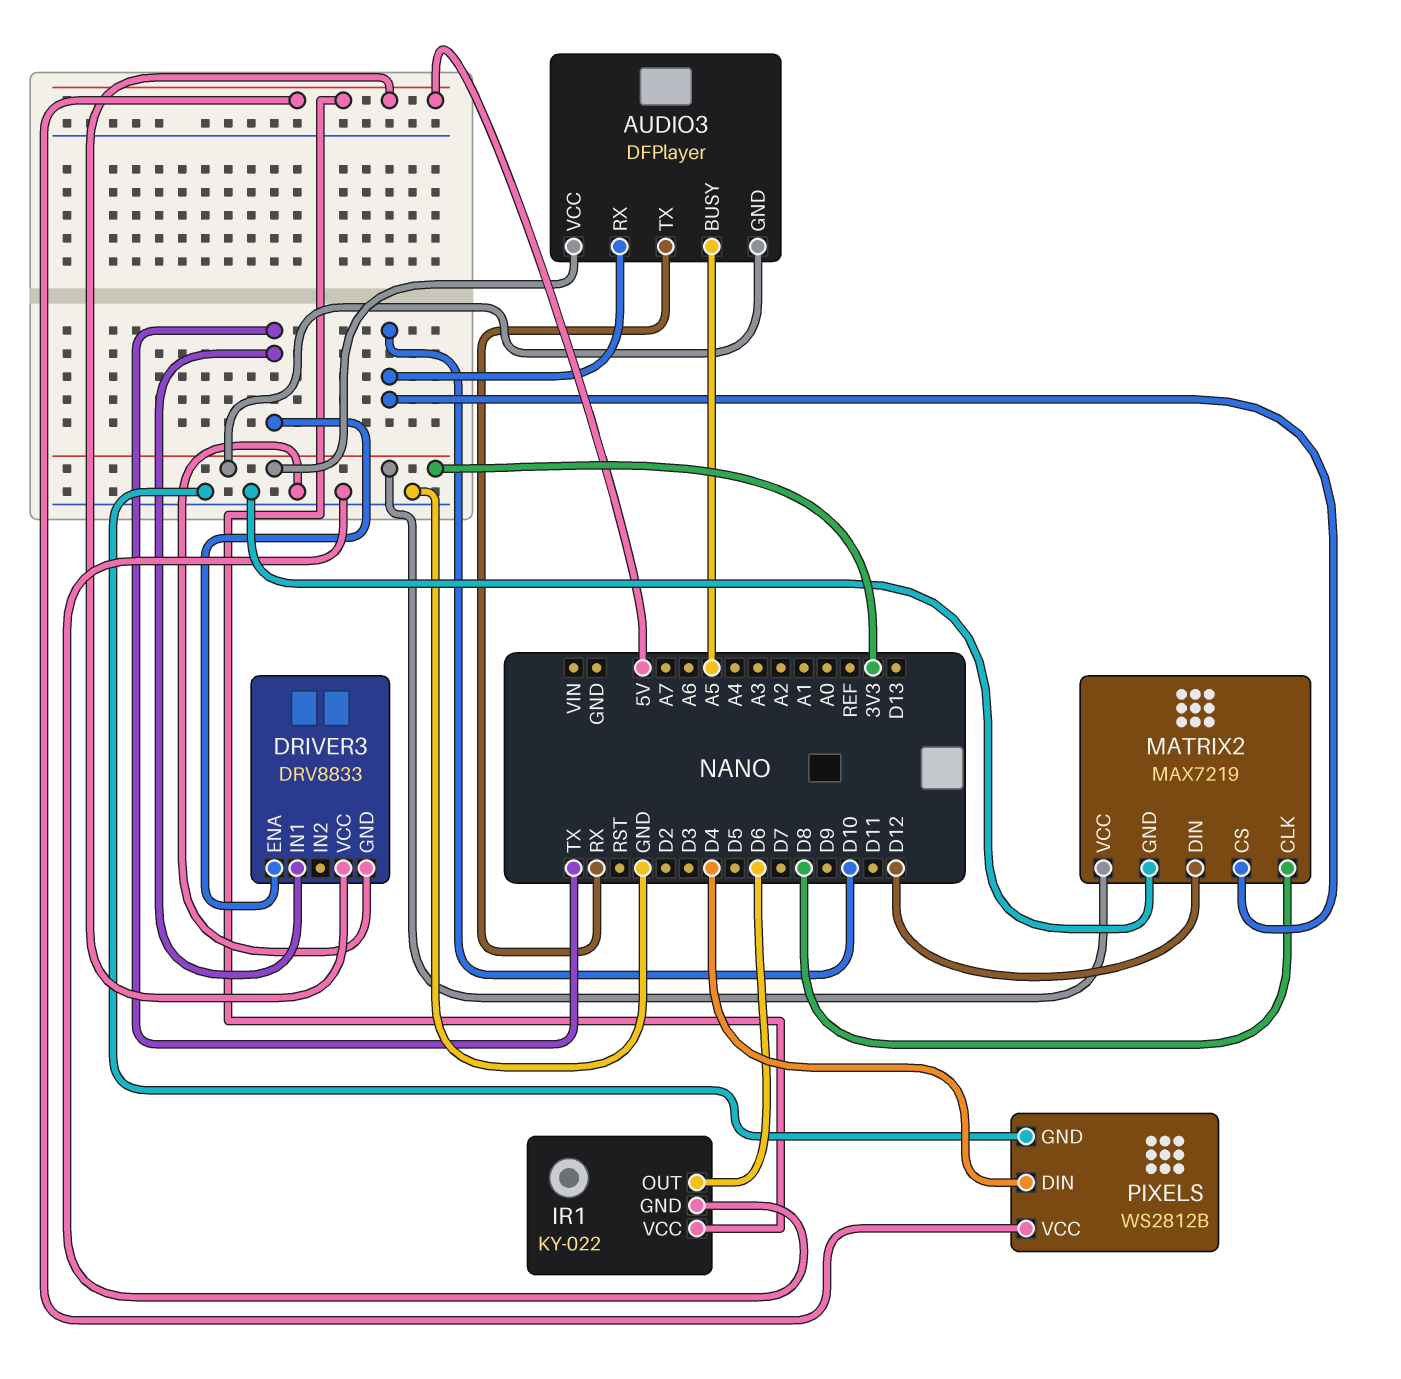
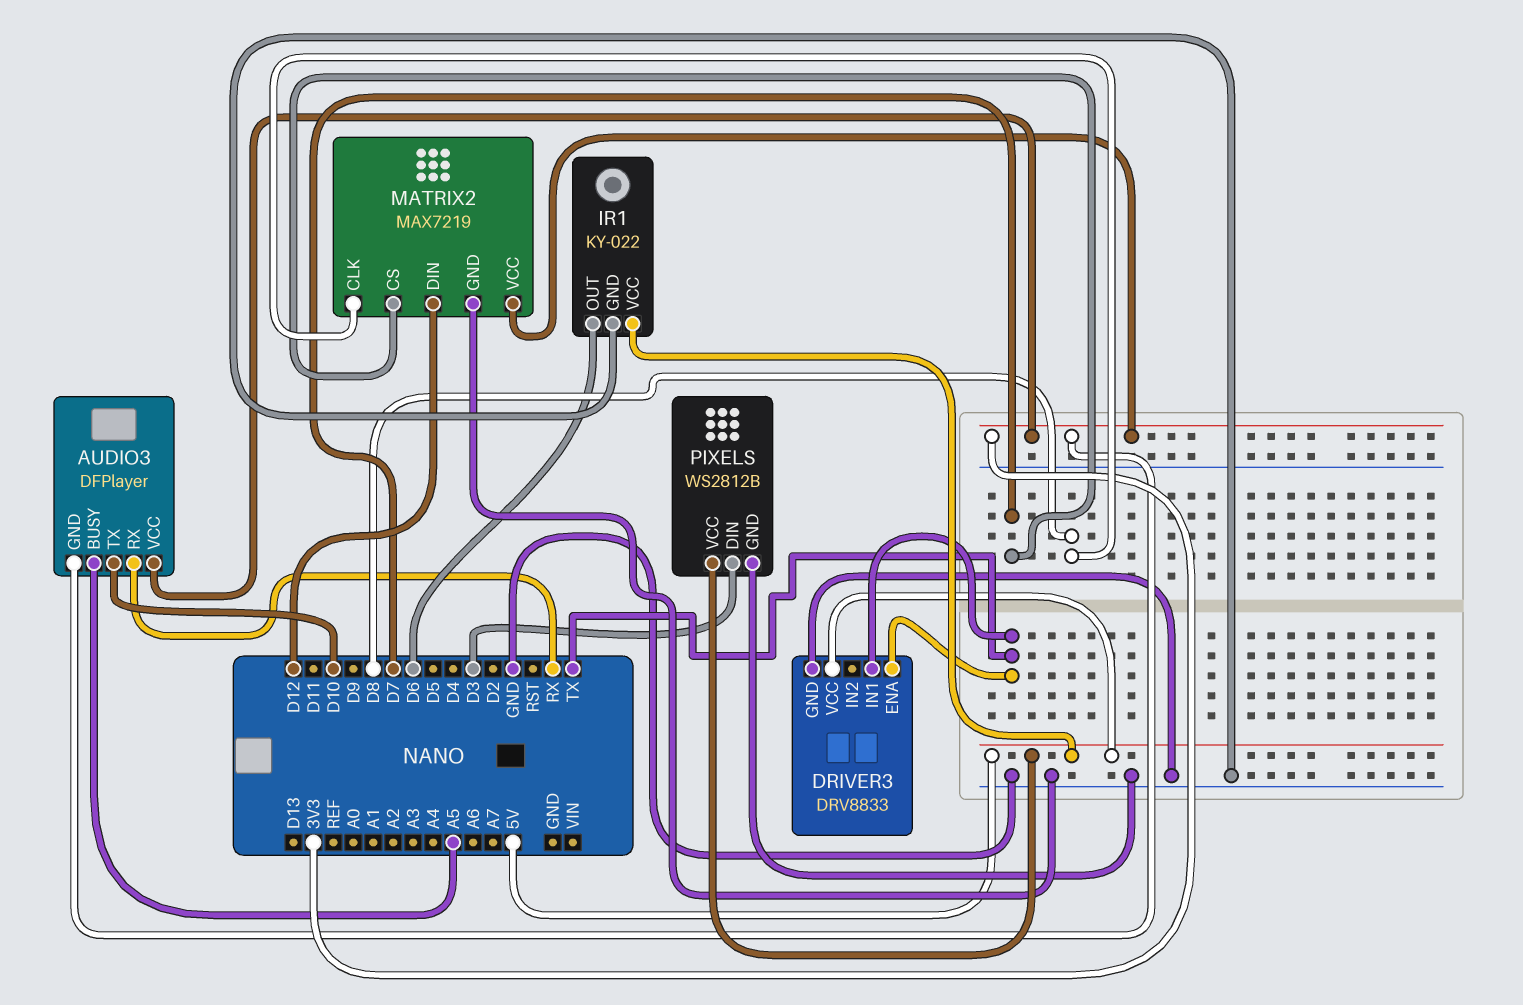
AUDIO3 pin RX: D10 -> RX
AUDIO3 pin TX: RX -> D10
MATRIX2 pin CS: D10 -> D7
PIXELS pin DIN: D4 -> D3

